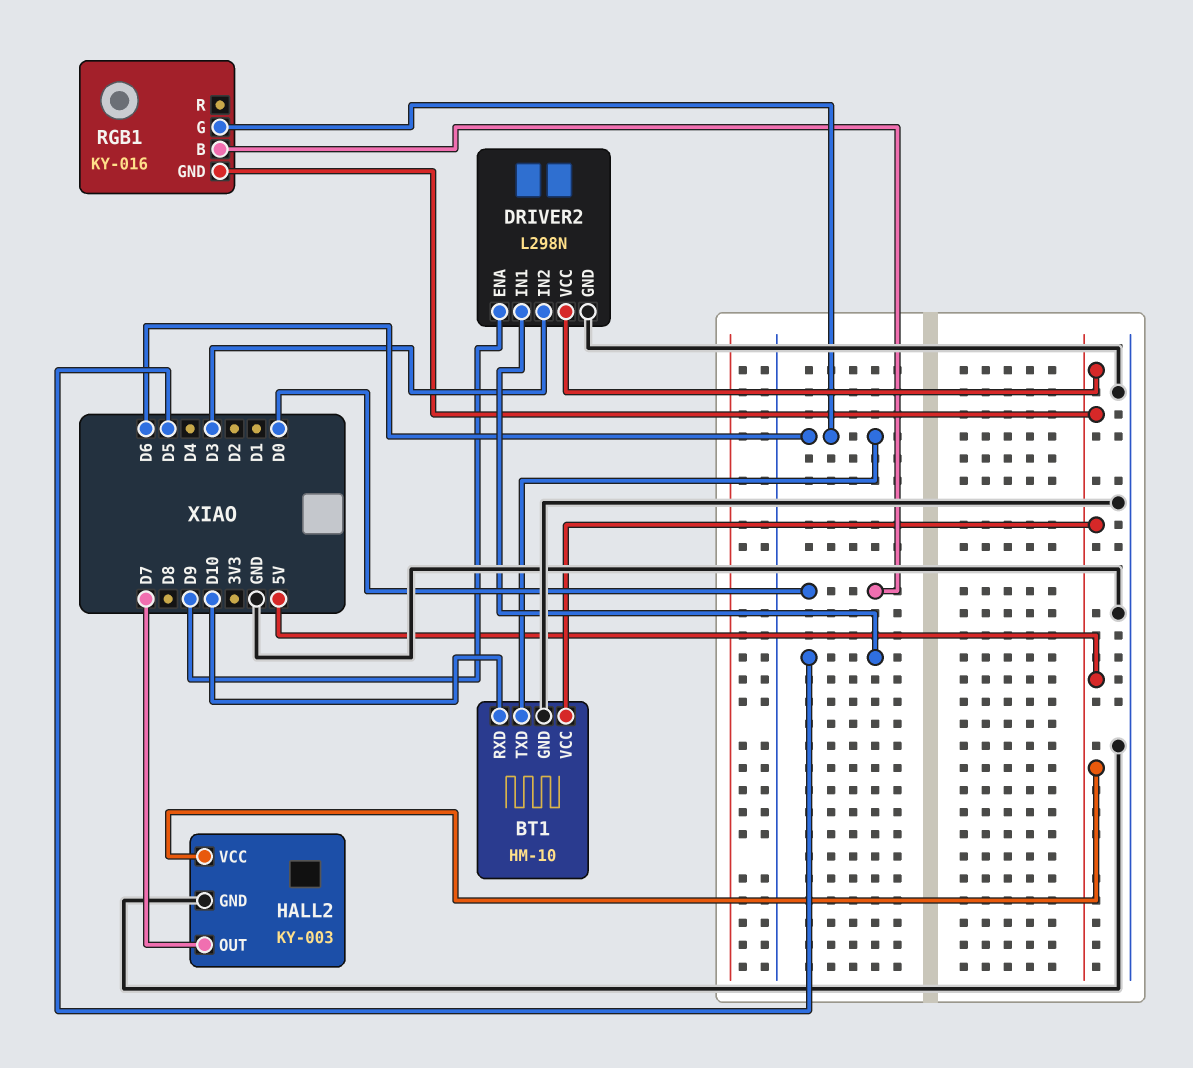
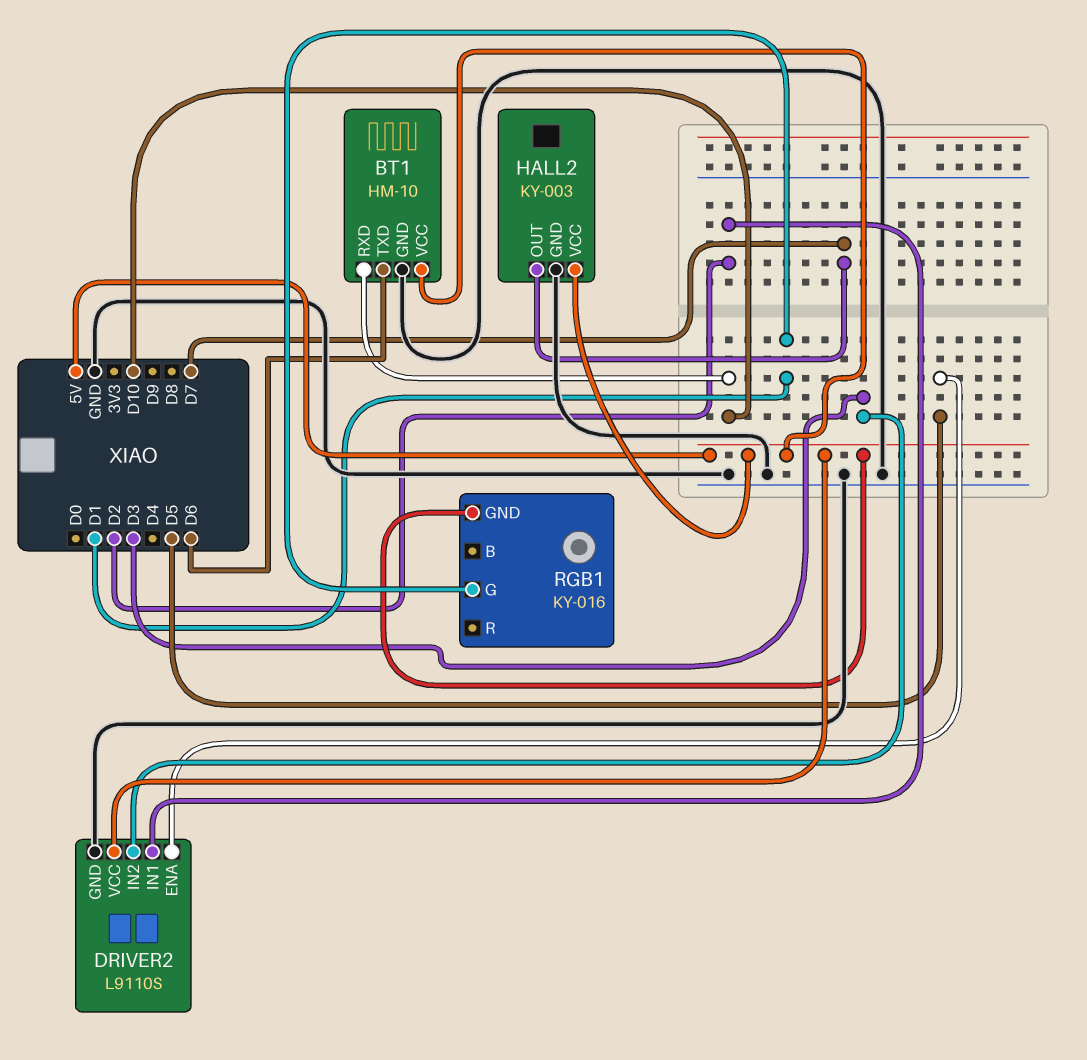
DRIVER2: L298N -> L9110S
DRIVER2 pin ENA: D9 -> D5
DRIVER2 pin IN1: D5 -> D2
RGB1 pin B: D0 -> none
RGB1 pin G: D6 -> D1

